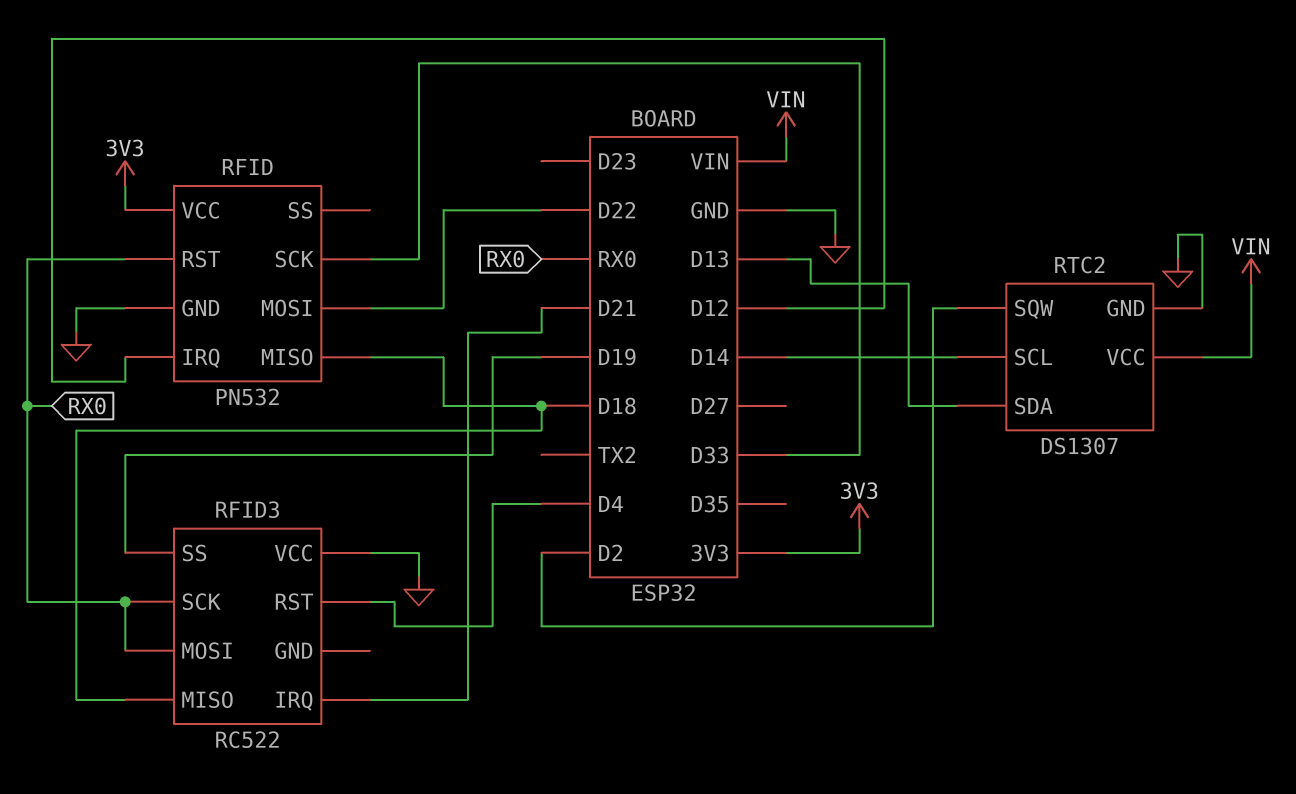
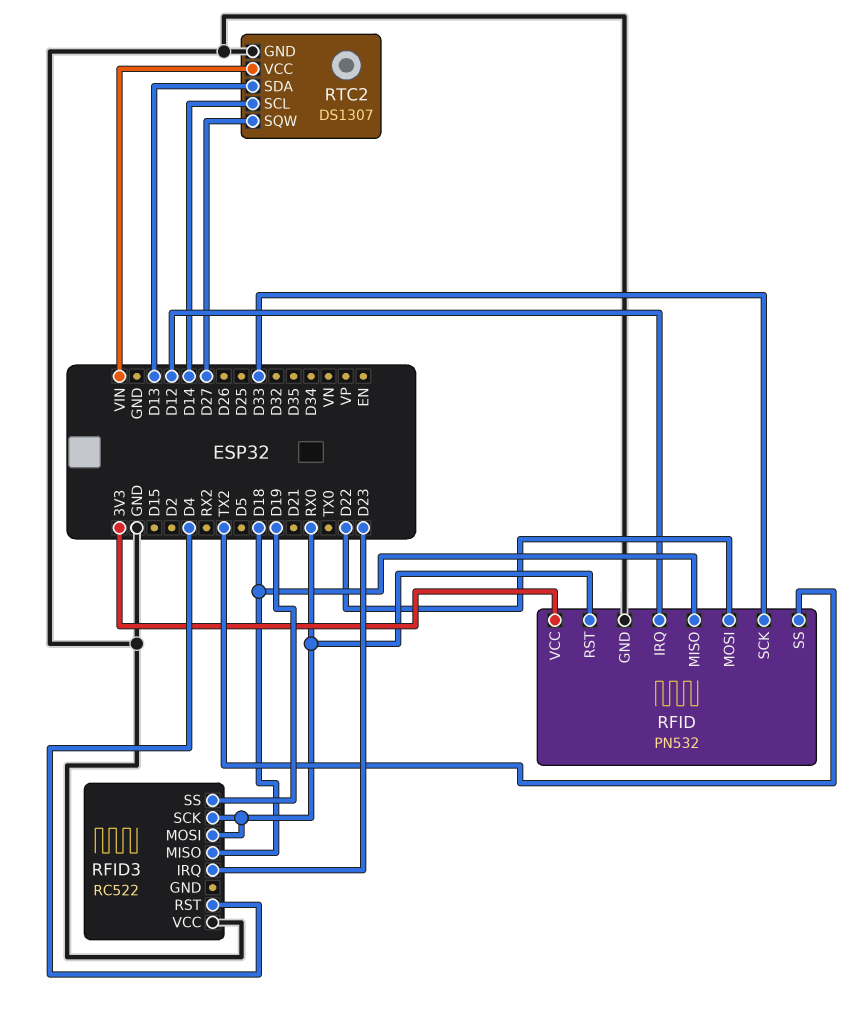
RFID pin SS: none -> TX2
RFID3 pin IRQ: D21 -> D23
RTC2 pin SQW: D2 -> D27

